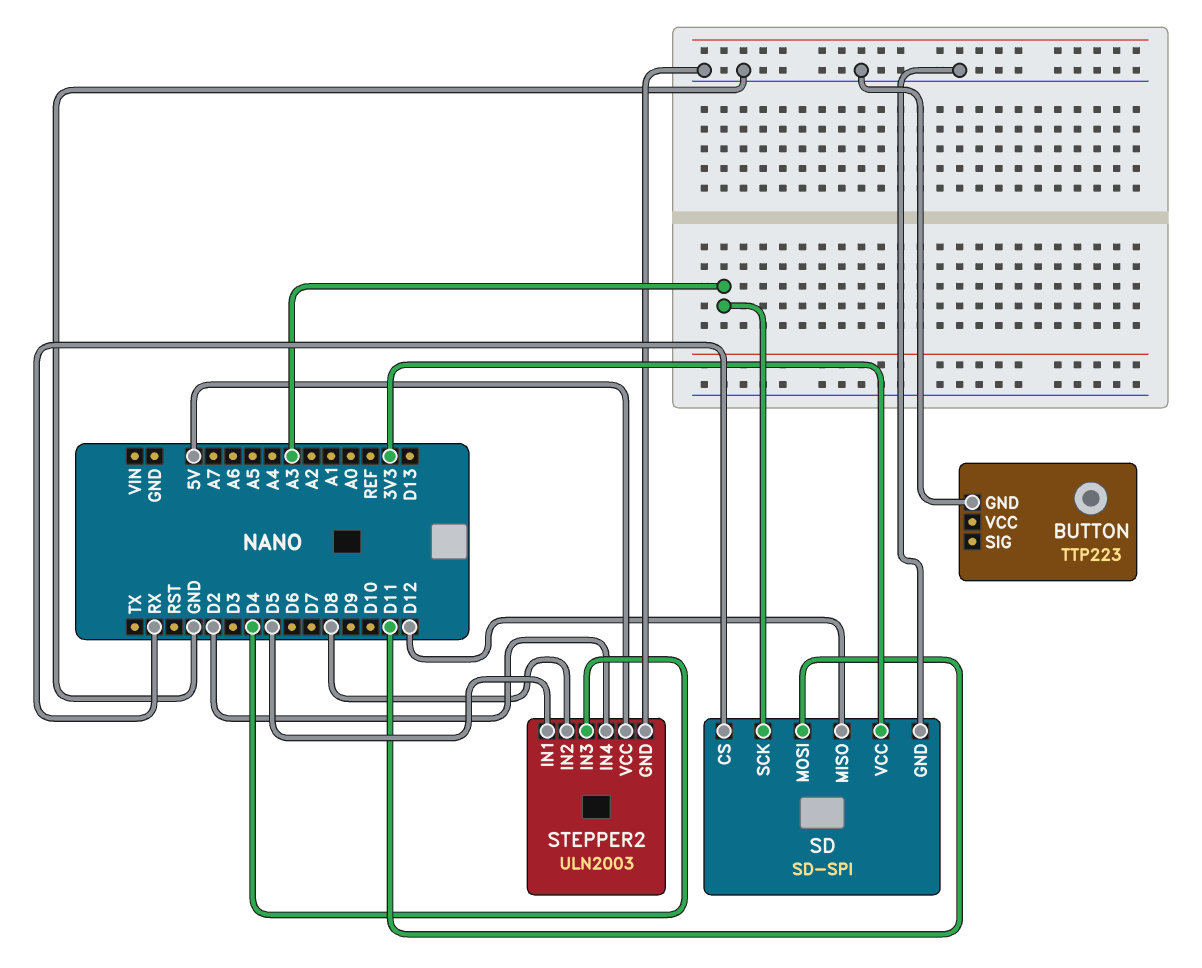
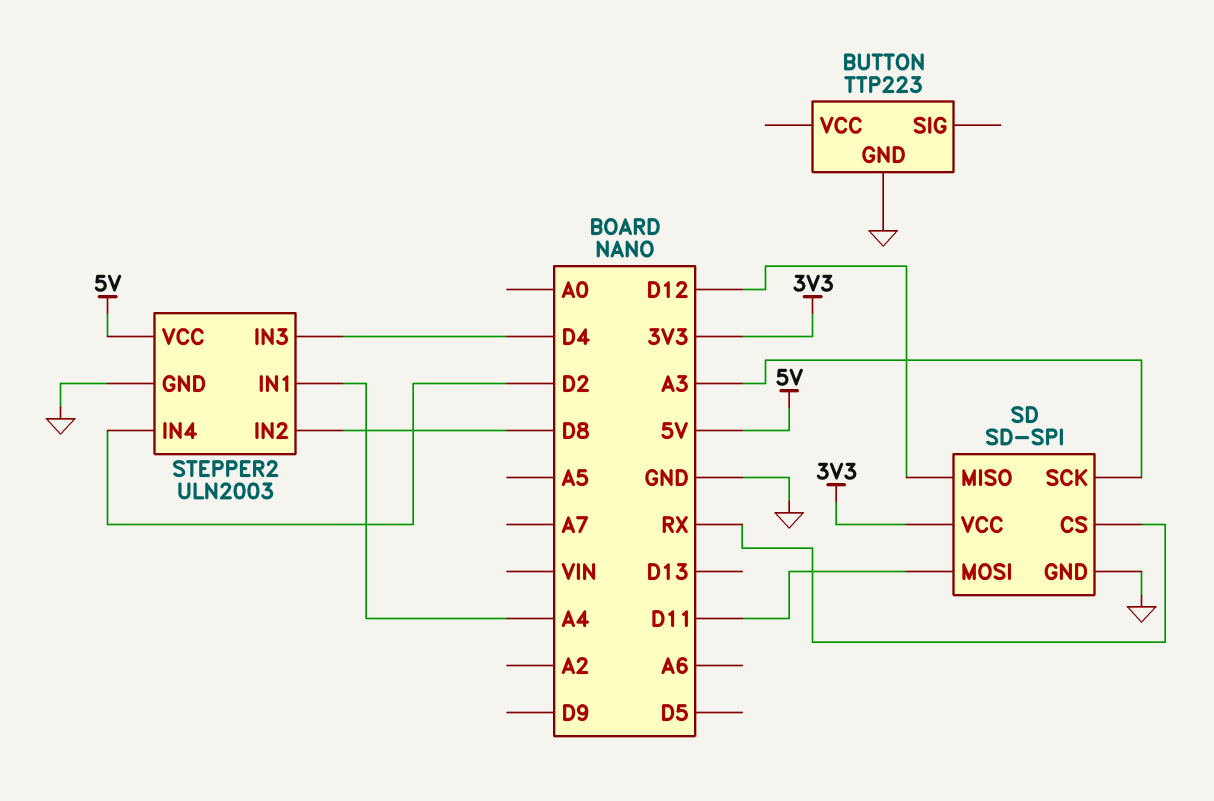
STEPPER2 pin IN1: D5 -> A4

